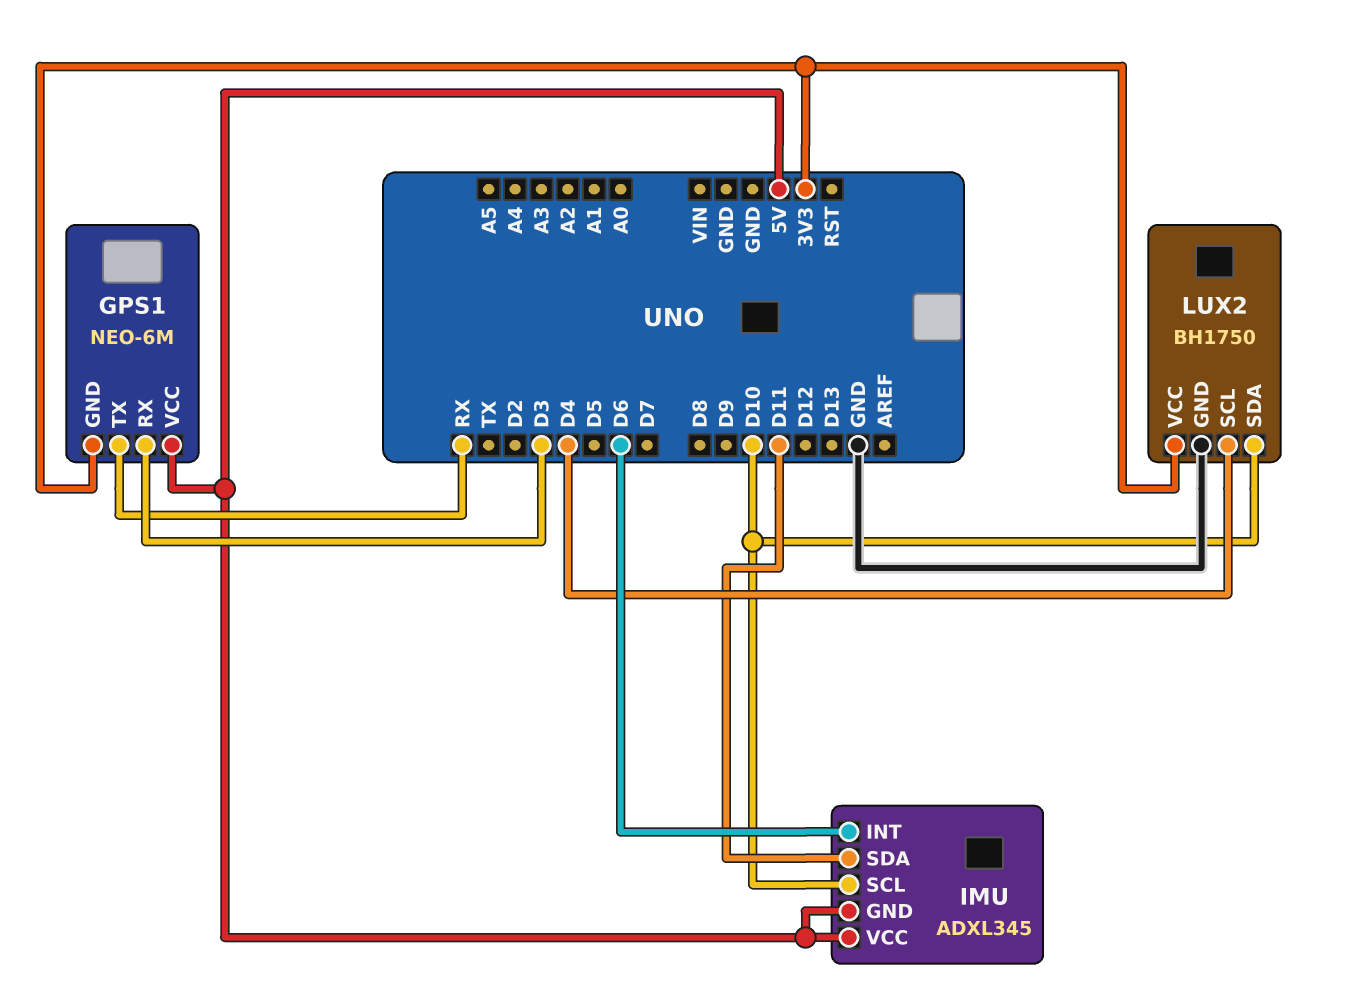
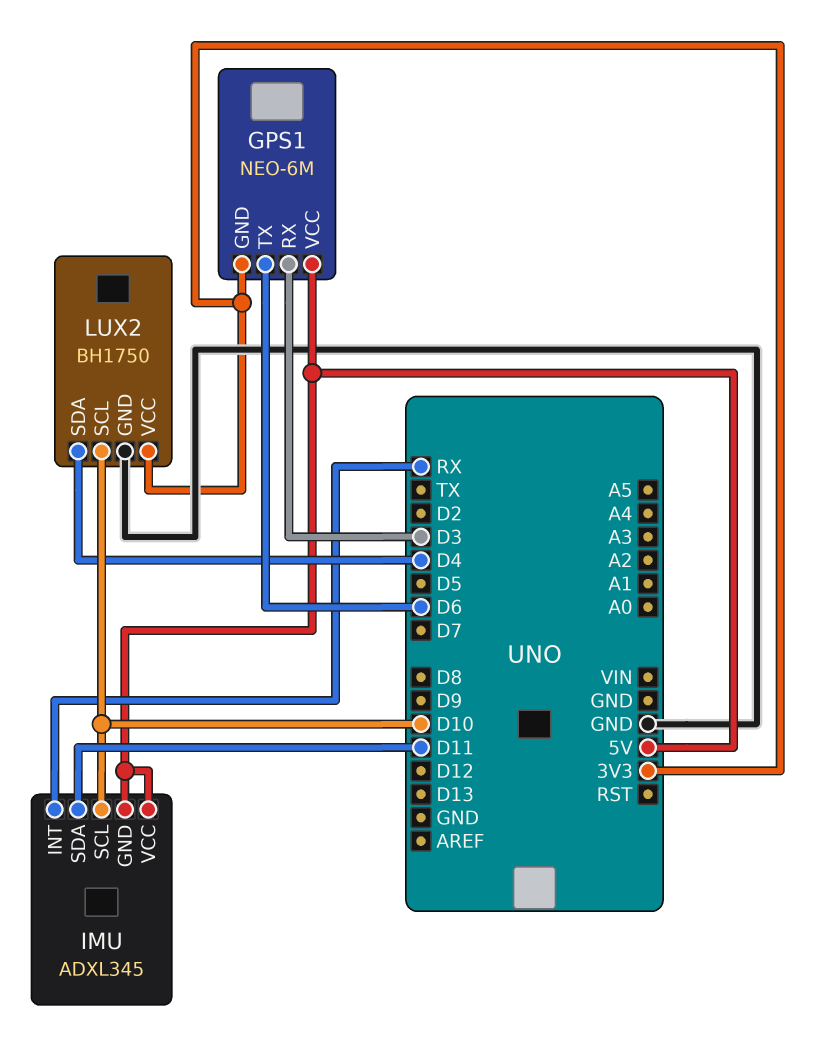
GPS1 pin TX: RX -> D6
IMU pin INT: D6 -> RX
LUX2 pin SCL: D4 -> D10
LUX2 pin SDA: D10 -> D4

